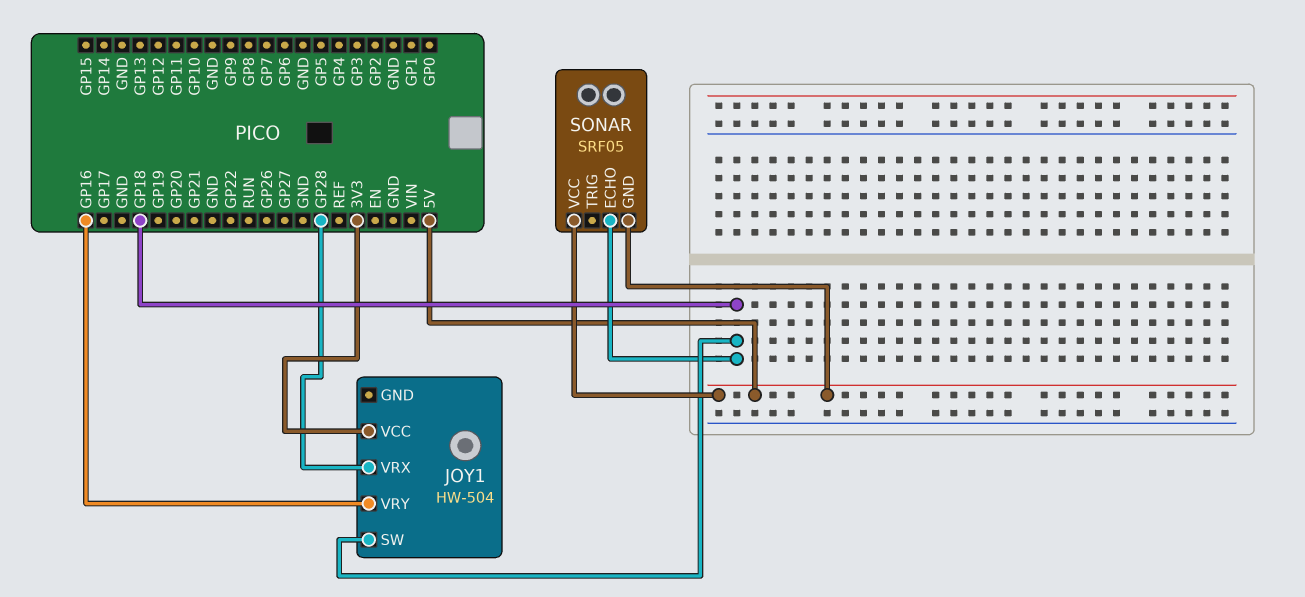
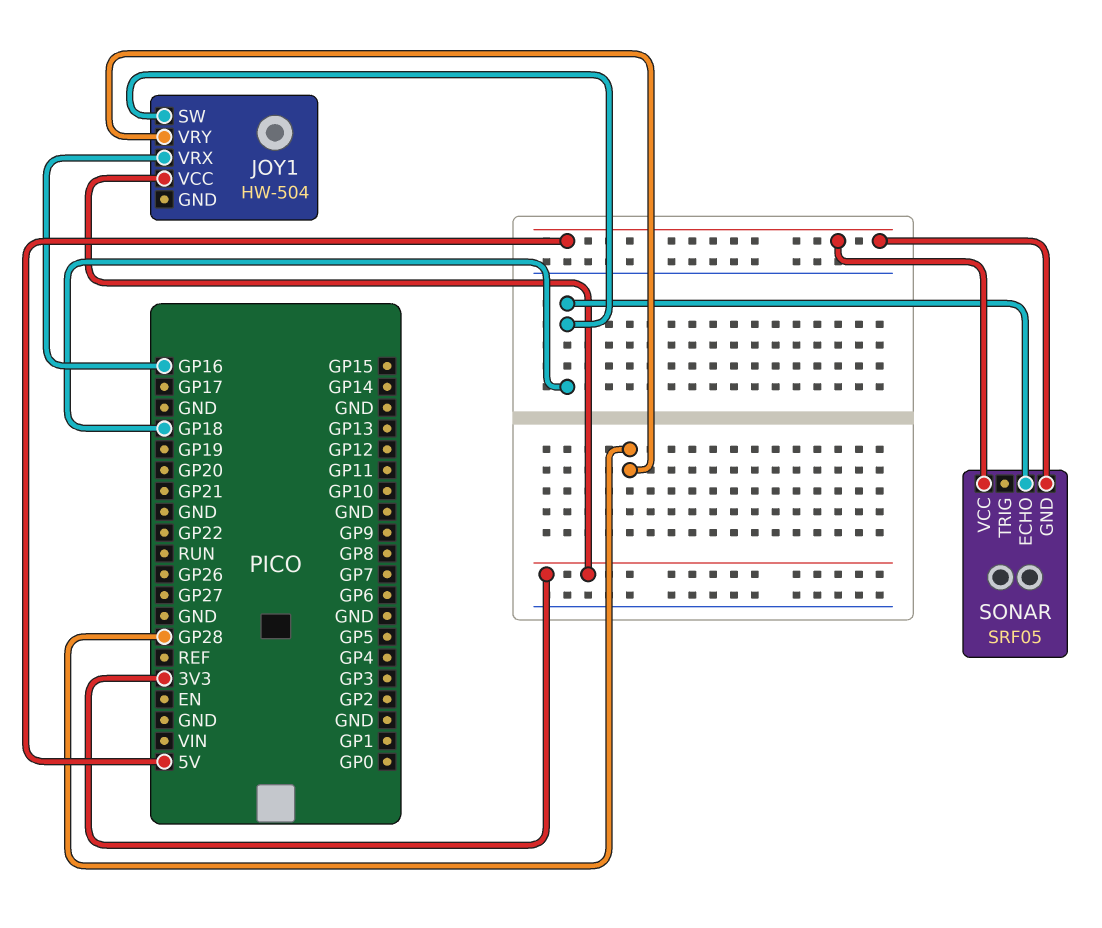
JOY1 pin VRX: GP28 -> GP16
JOY1 pin VRY: GP16 -> GP28

